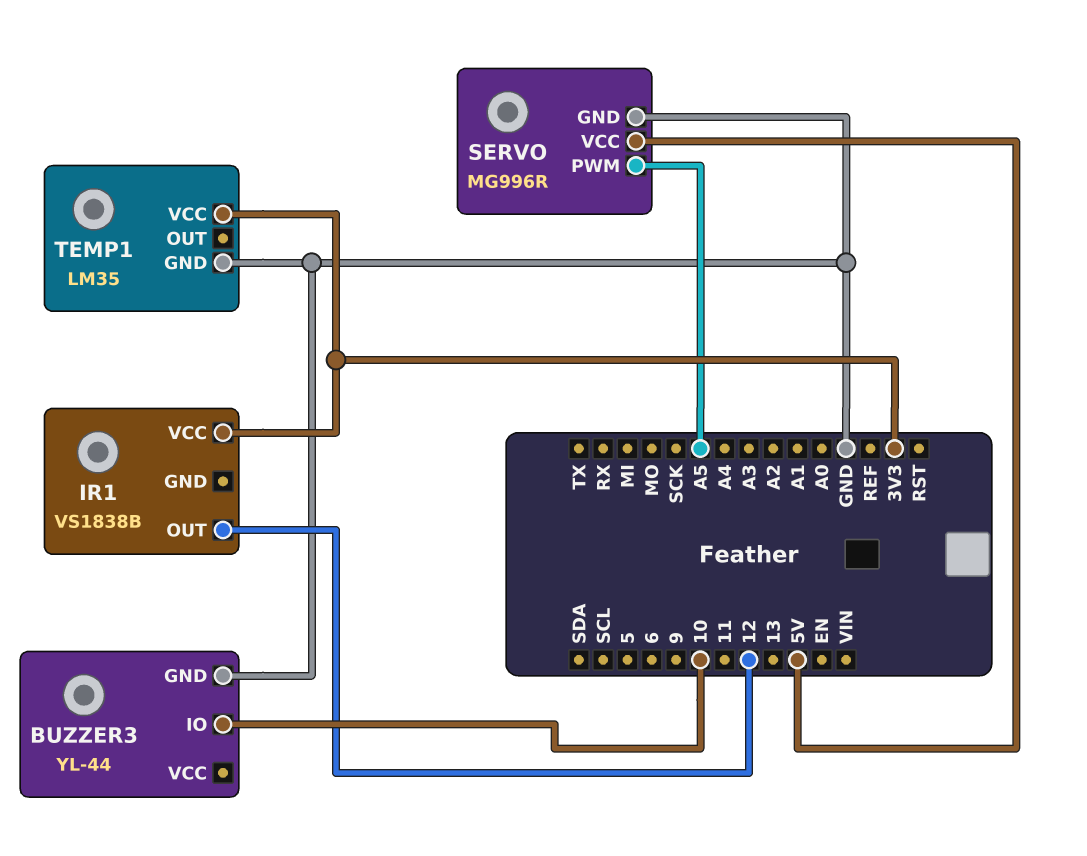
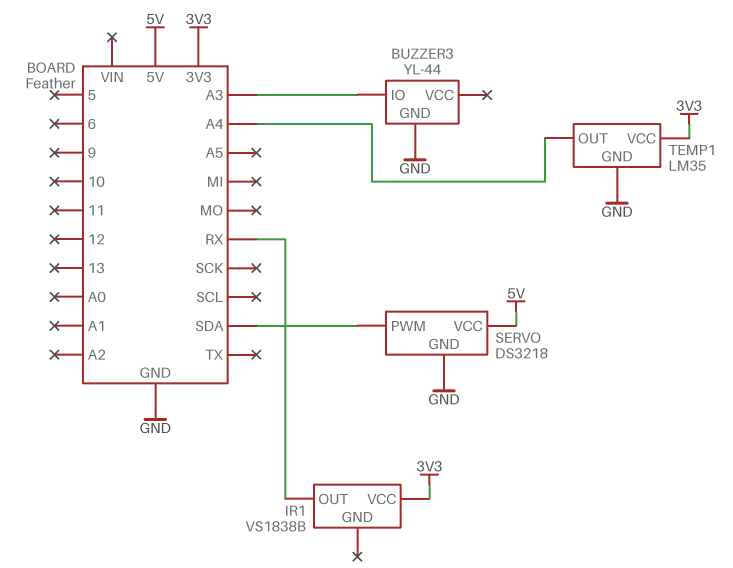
BUZZER3 pin IO: 10 -> A3
IR1 pin OUT: 12 -> RX
SERVO: MG996R -> DS3218
SERVO pin PWM: A5 -> SDA
TEMP1 pin OUT: none -> A4

